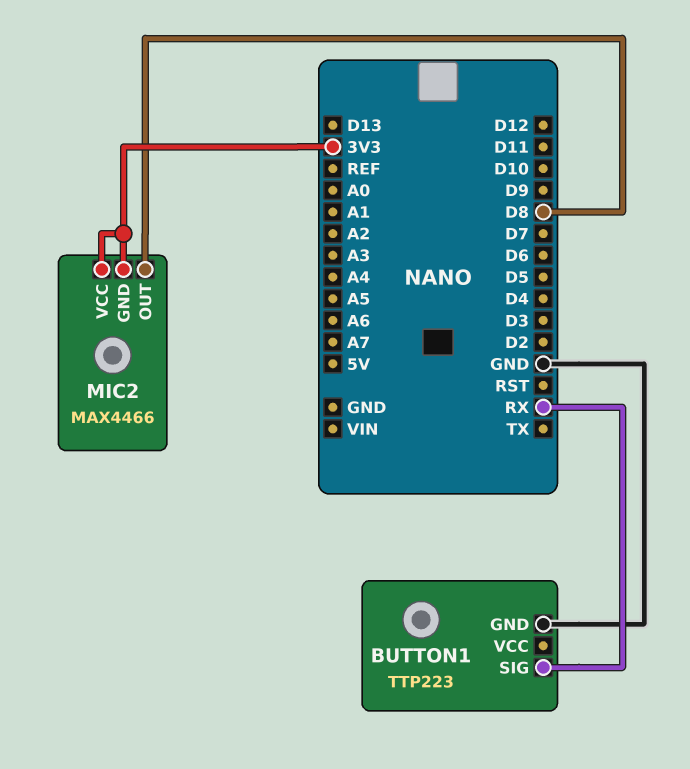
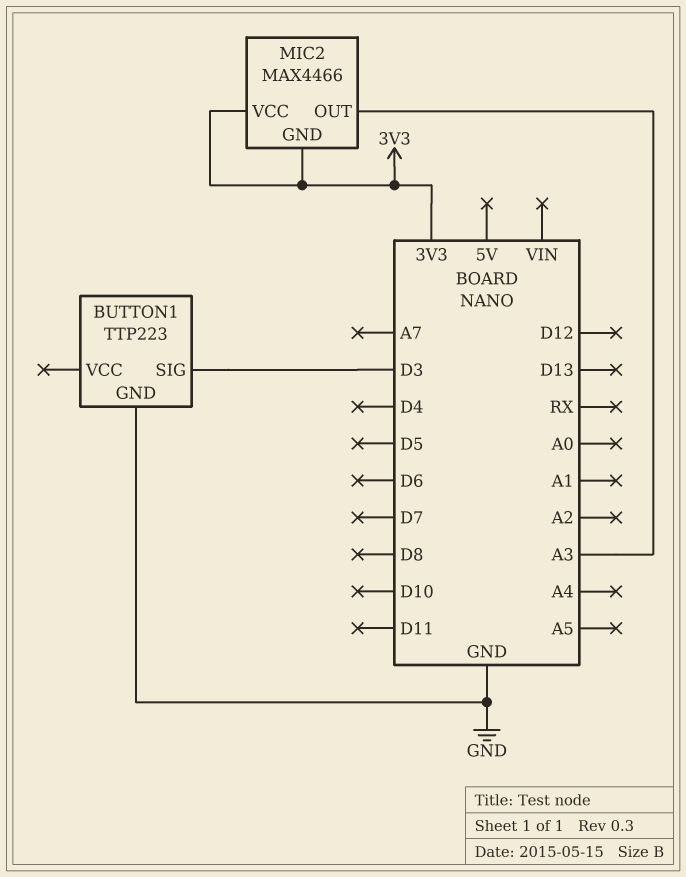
BUTTON1 pin SIG: RX -> D3
MIC2 pin OUT: D8 -> A3

